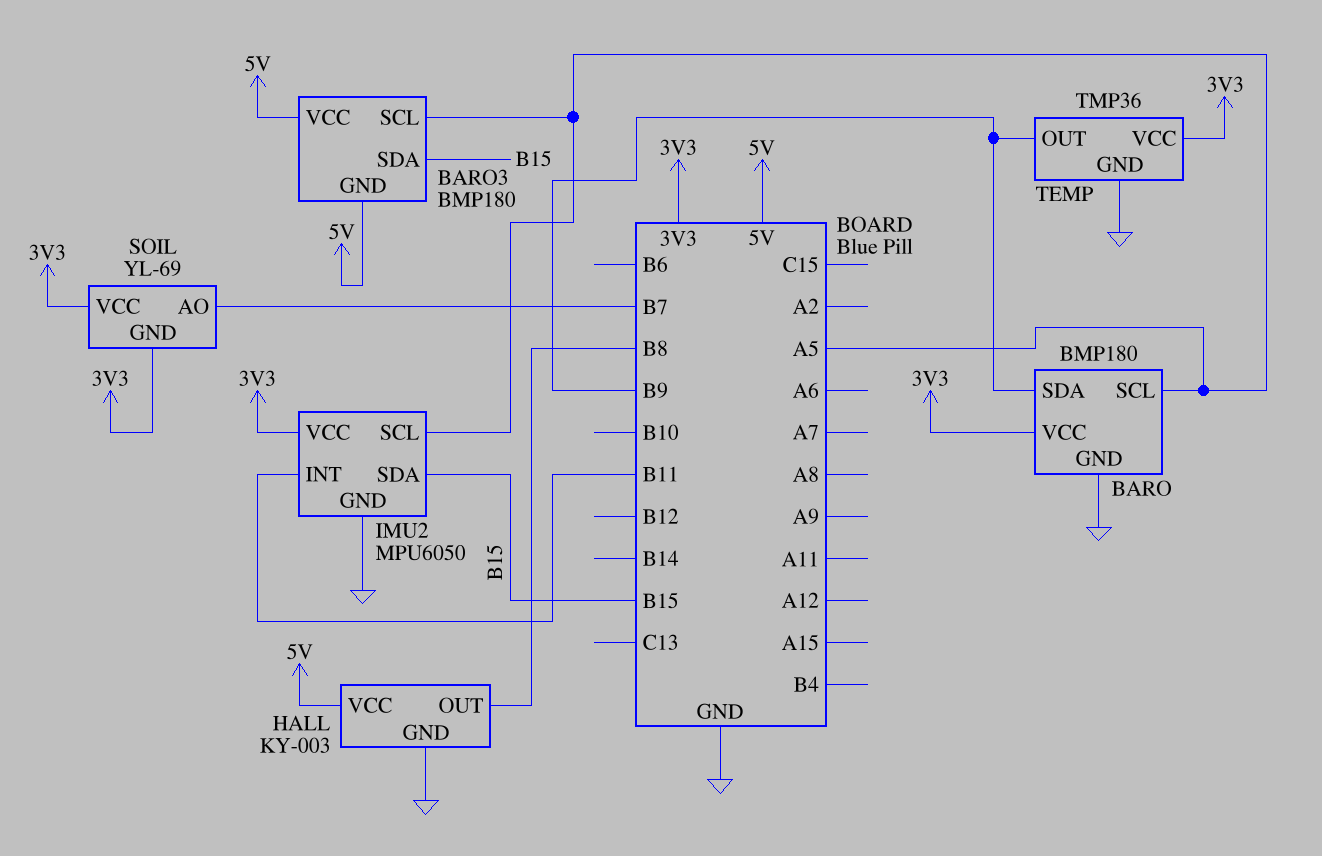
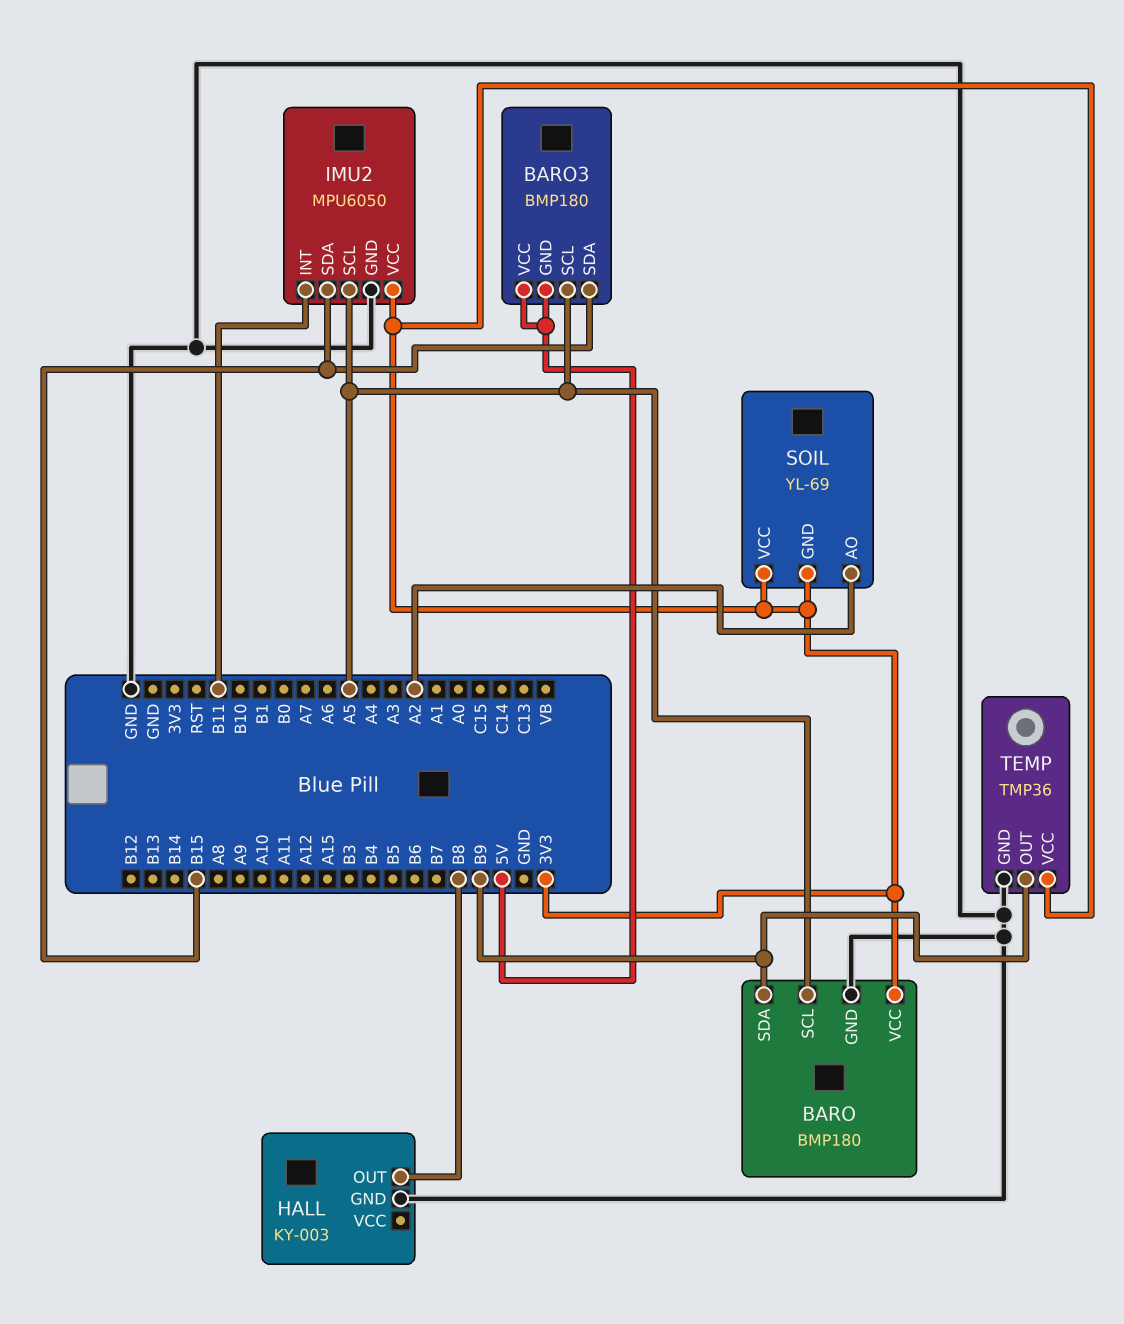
HALL pin VCC: 5V -> none
SOIL pin AO: B7 -> A2

